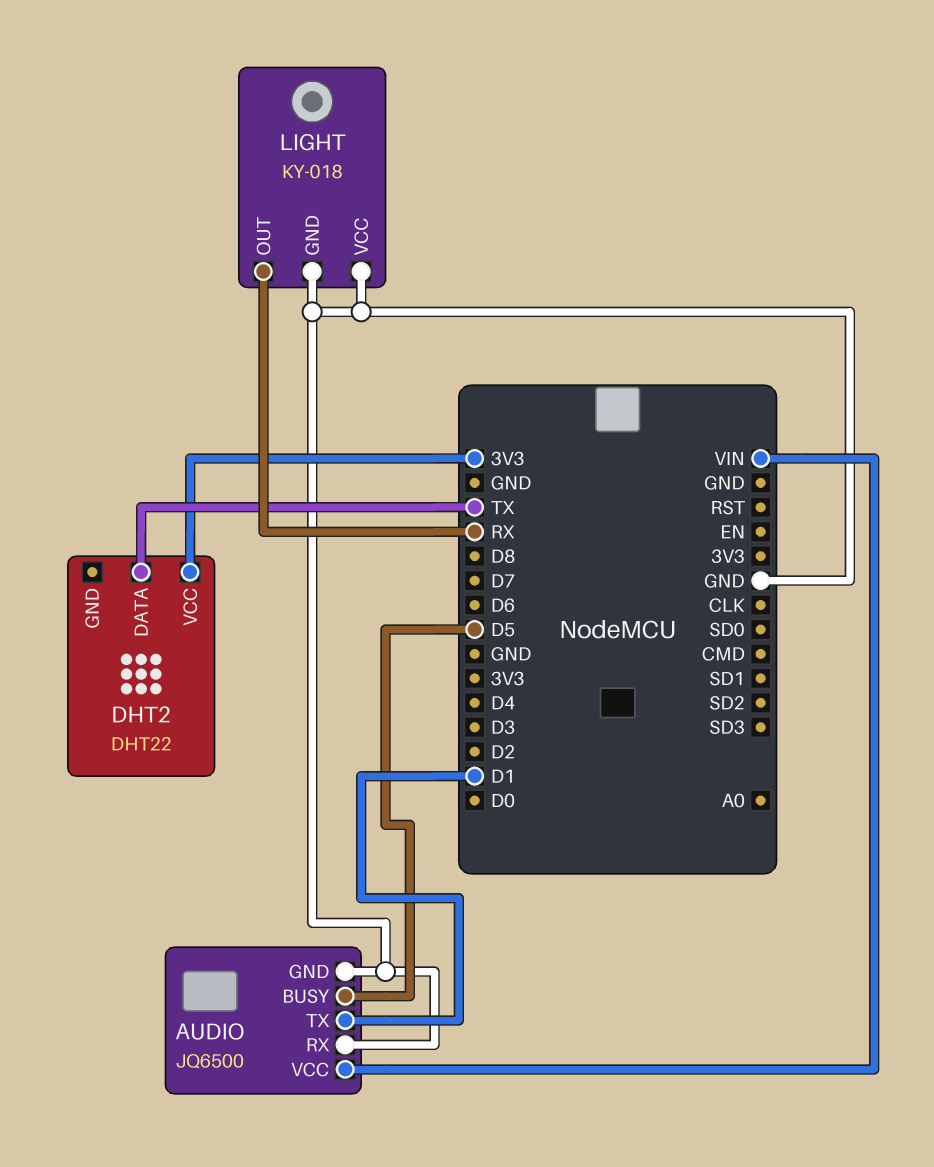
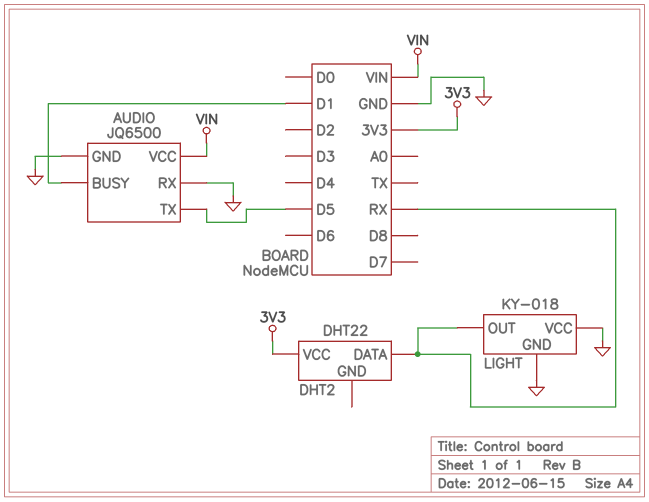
AUDIO pin BUSY: D5 -> D1
AUDIO pin TX: D1 -> D5
DHT2 pin DATA: TX -> RX

